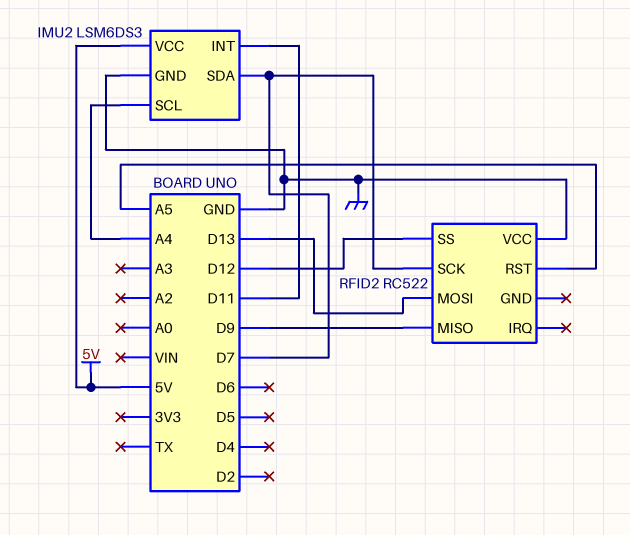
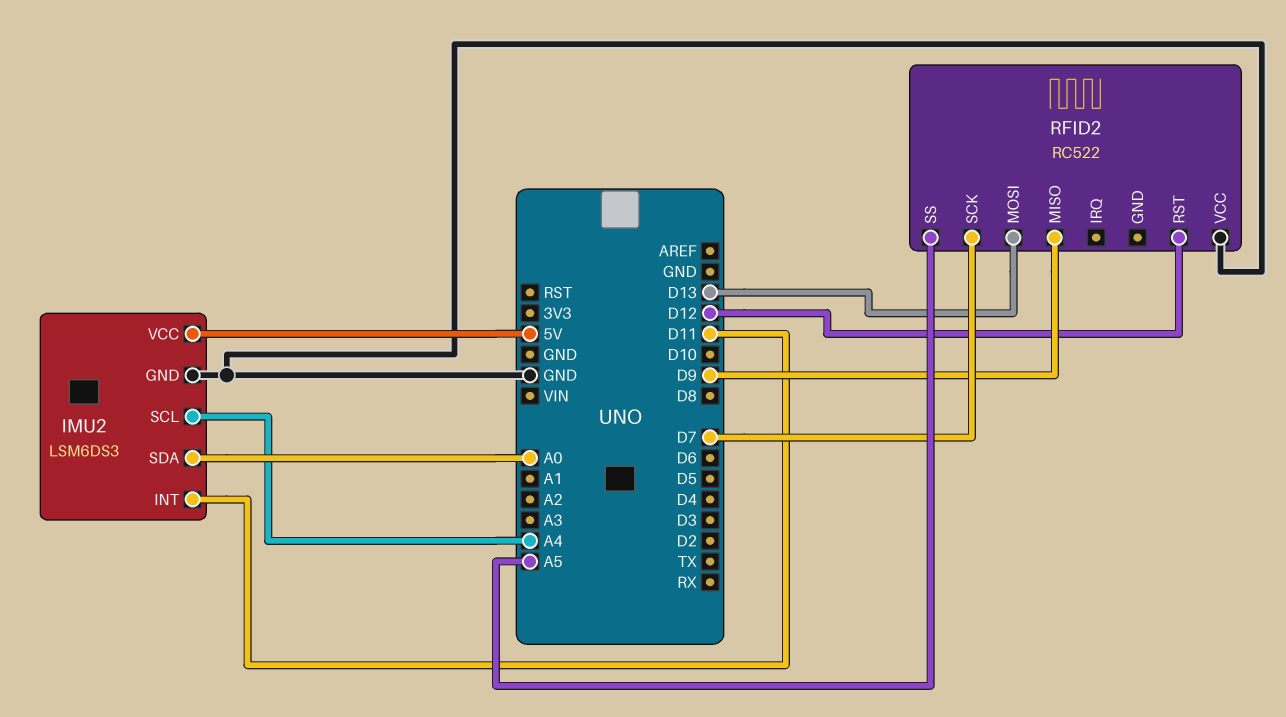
IMU2 pin SDA: D7 -> A0
RFID2 pin RST: A5 -> D12
RFID2 pin SS: D12 -> A5

